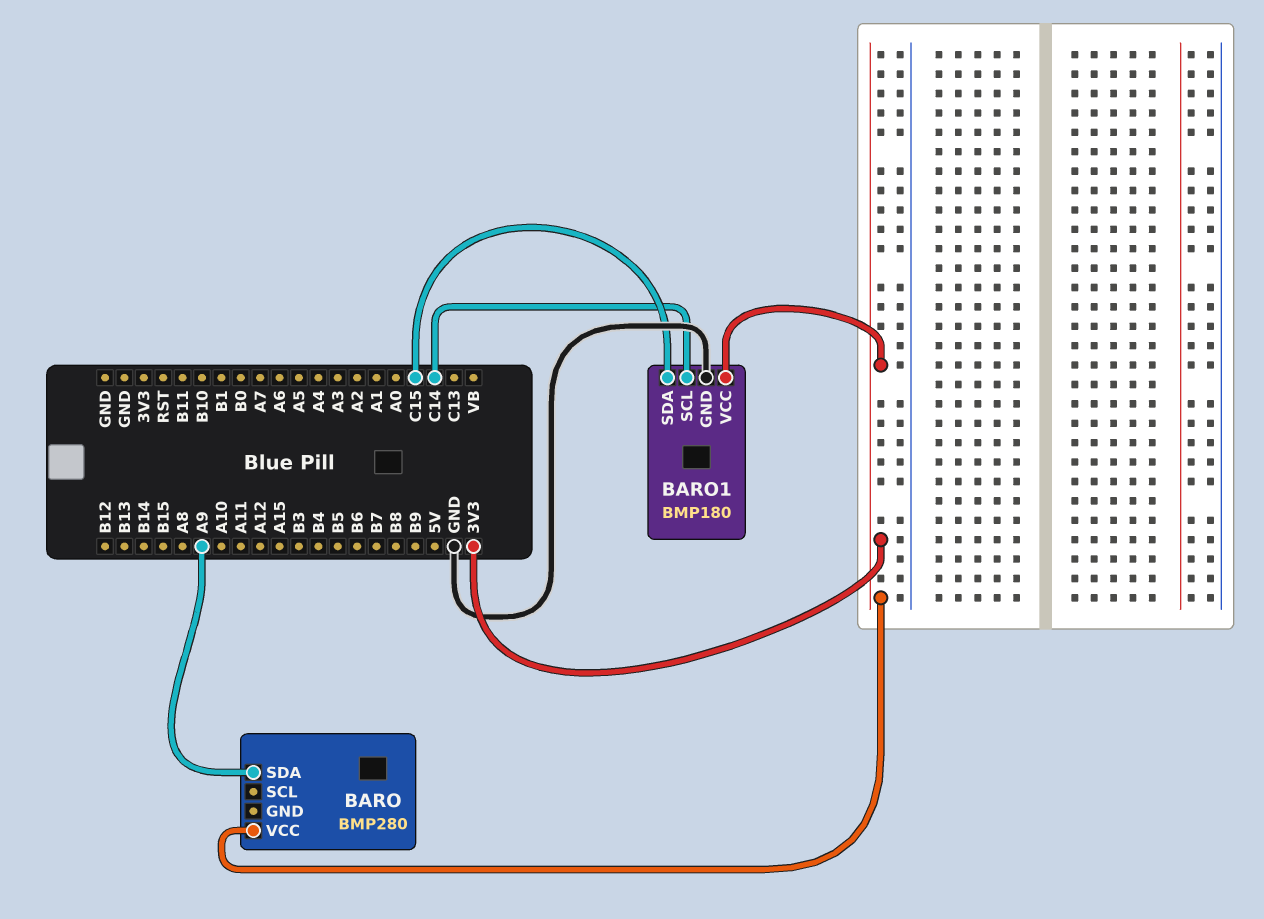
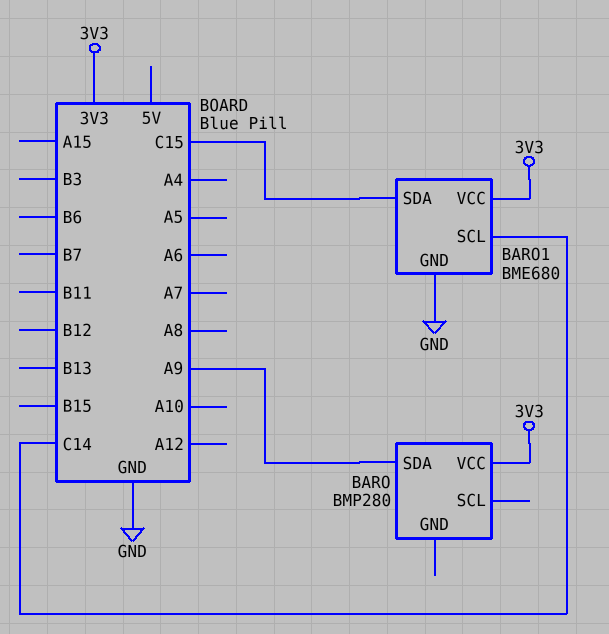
BARO1: BMP180 -> BME680

